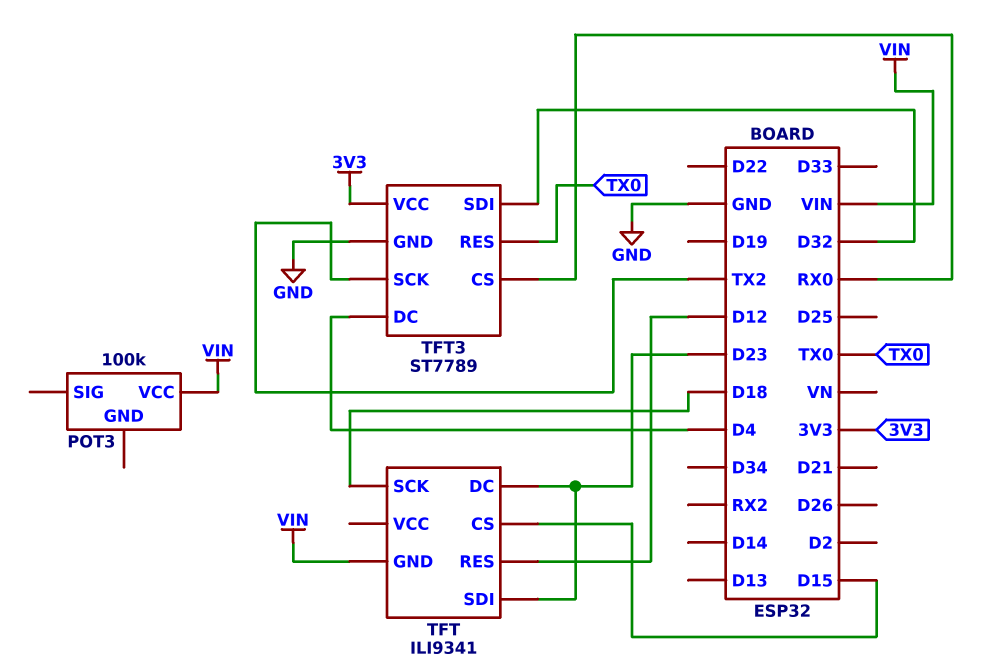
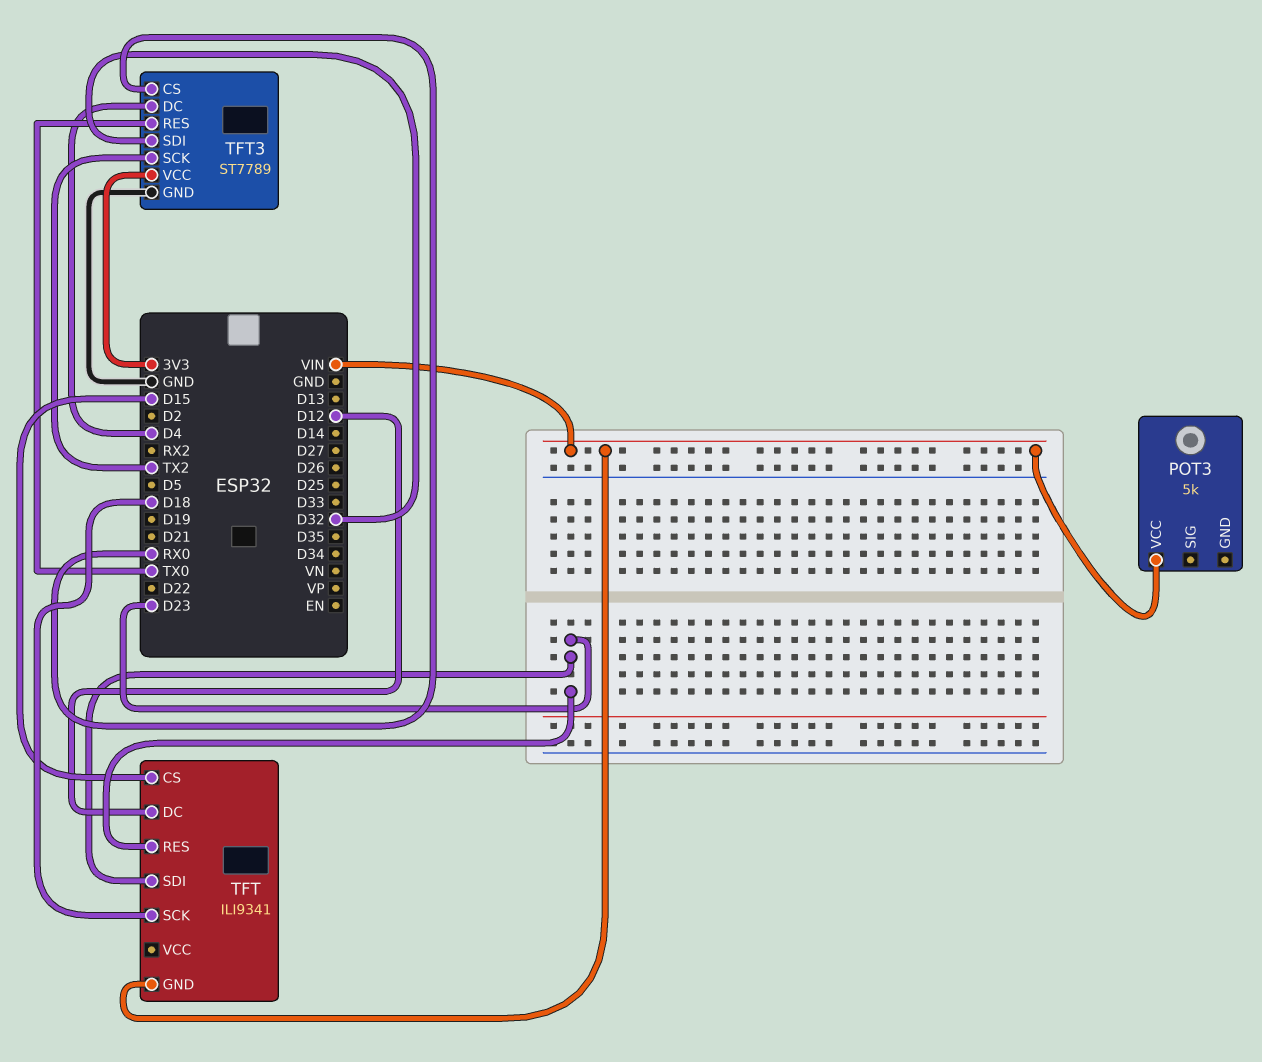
POT3: 100k -> 5k
TFT pin DC: D23 -> D12
TFT pin RES: D12 -> D23

